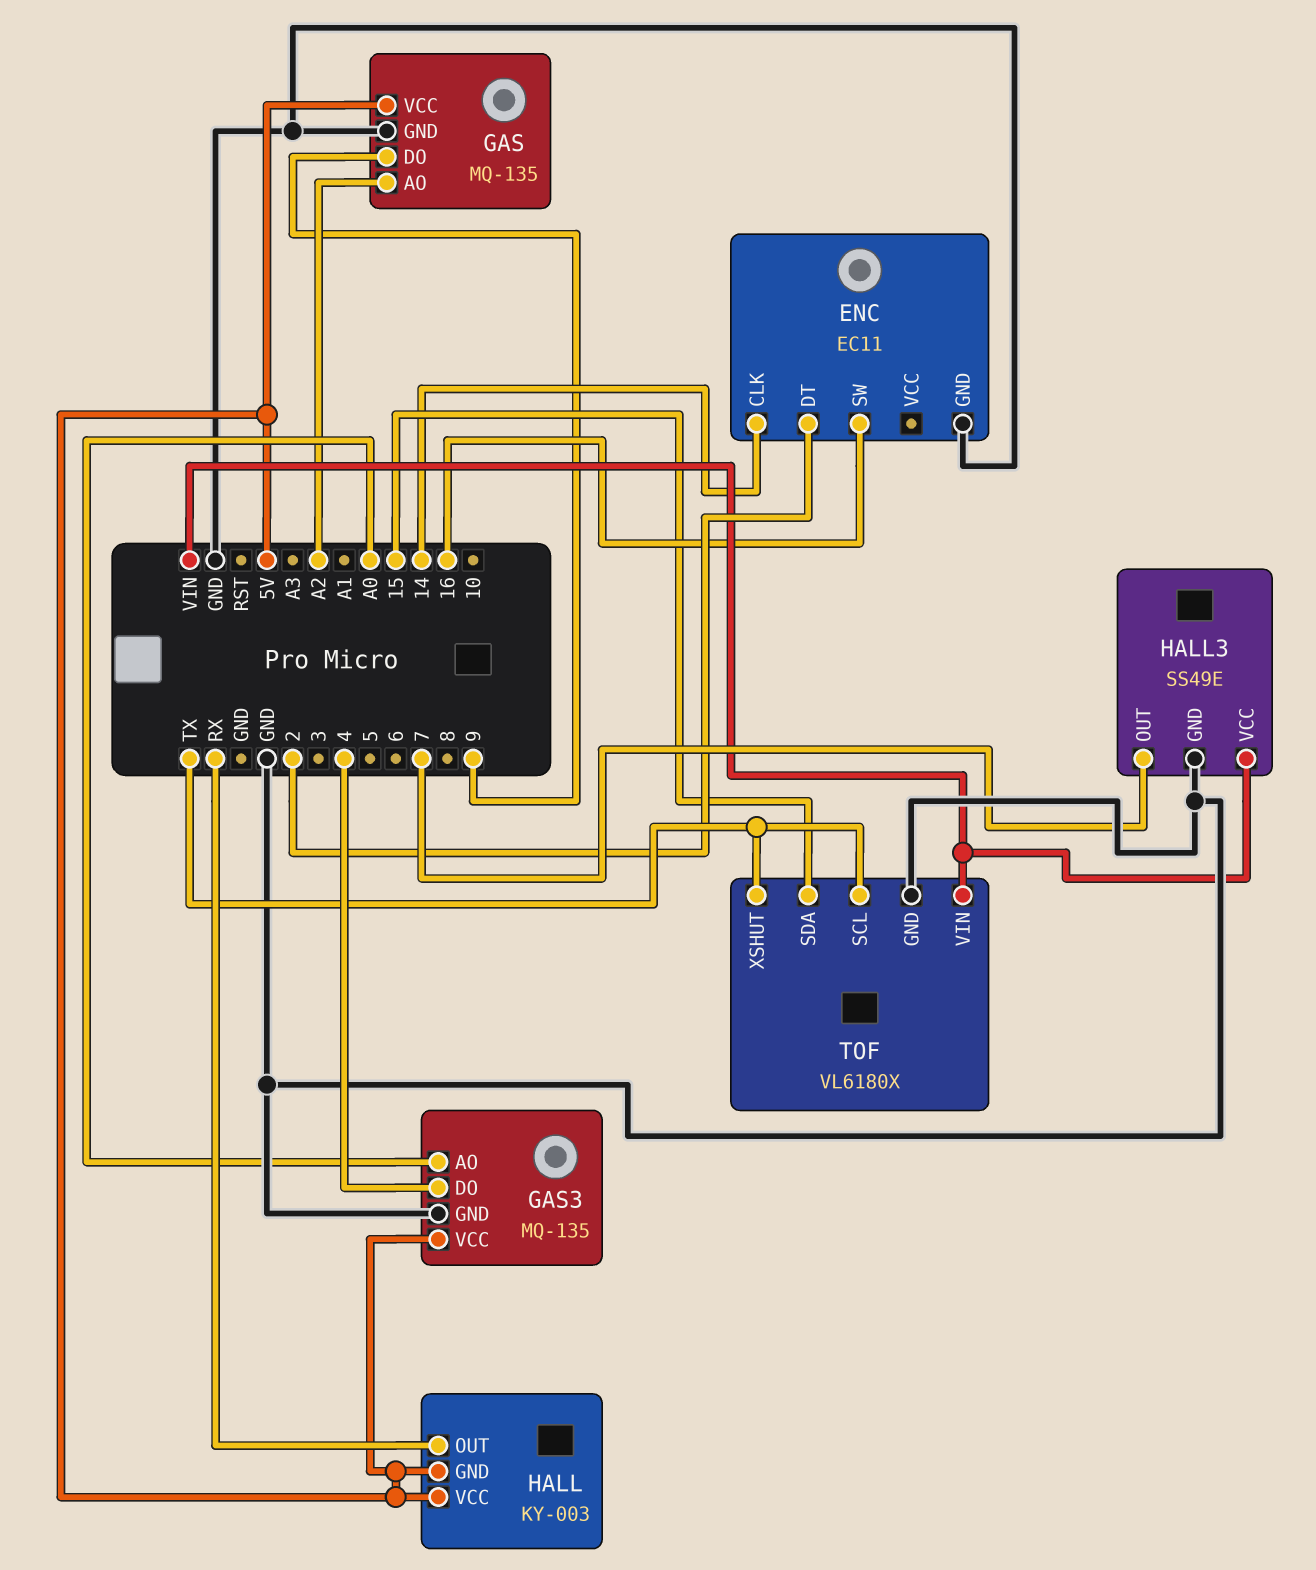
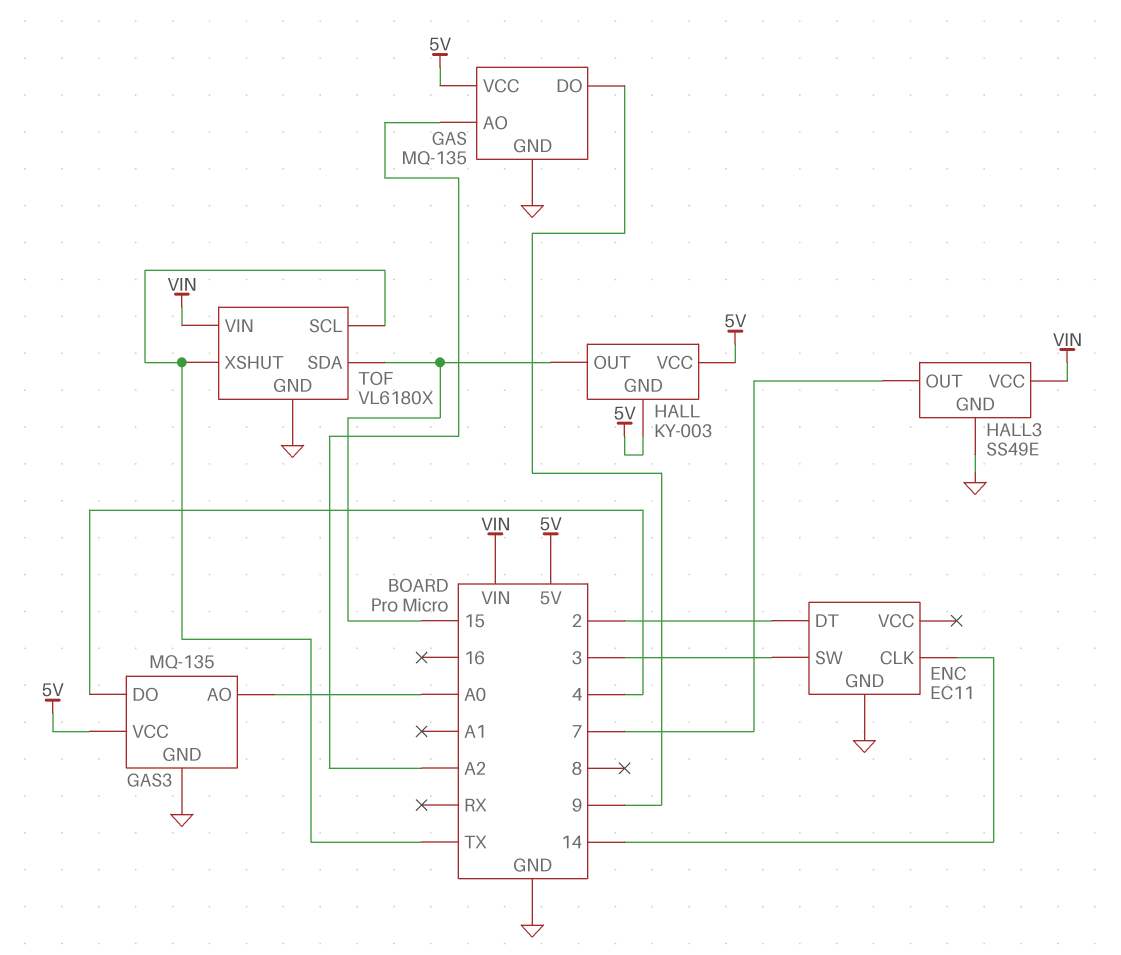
ENC pin SW: 16 -> 3
HALL pin OUT: RX -> 15

